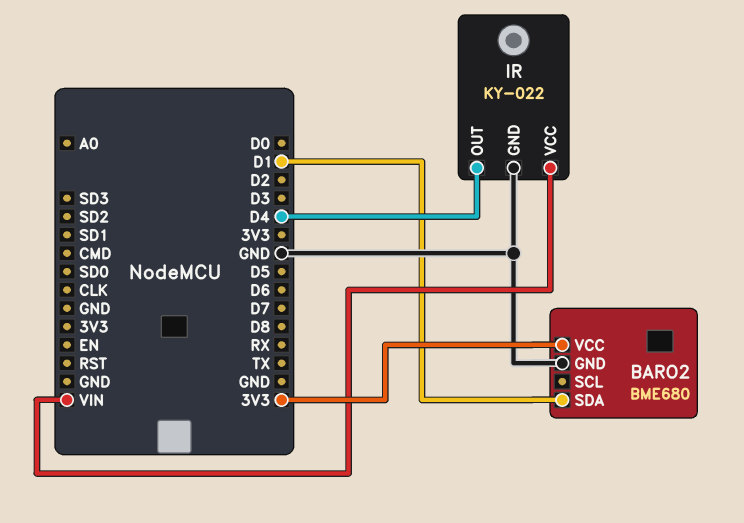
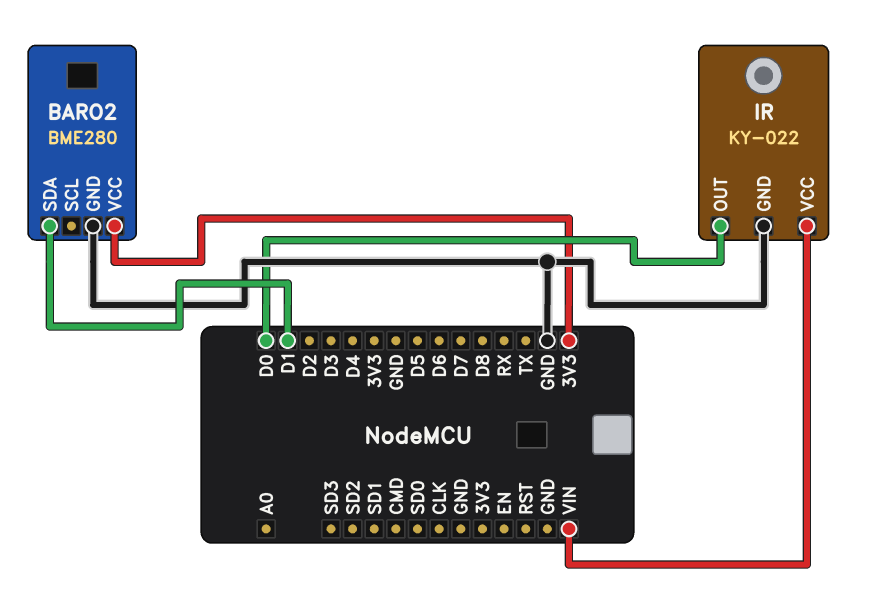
BARO2: BME680 -> BME280
IR pin OUT: D4 -> D0

